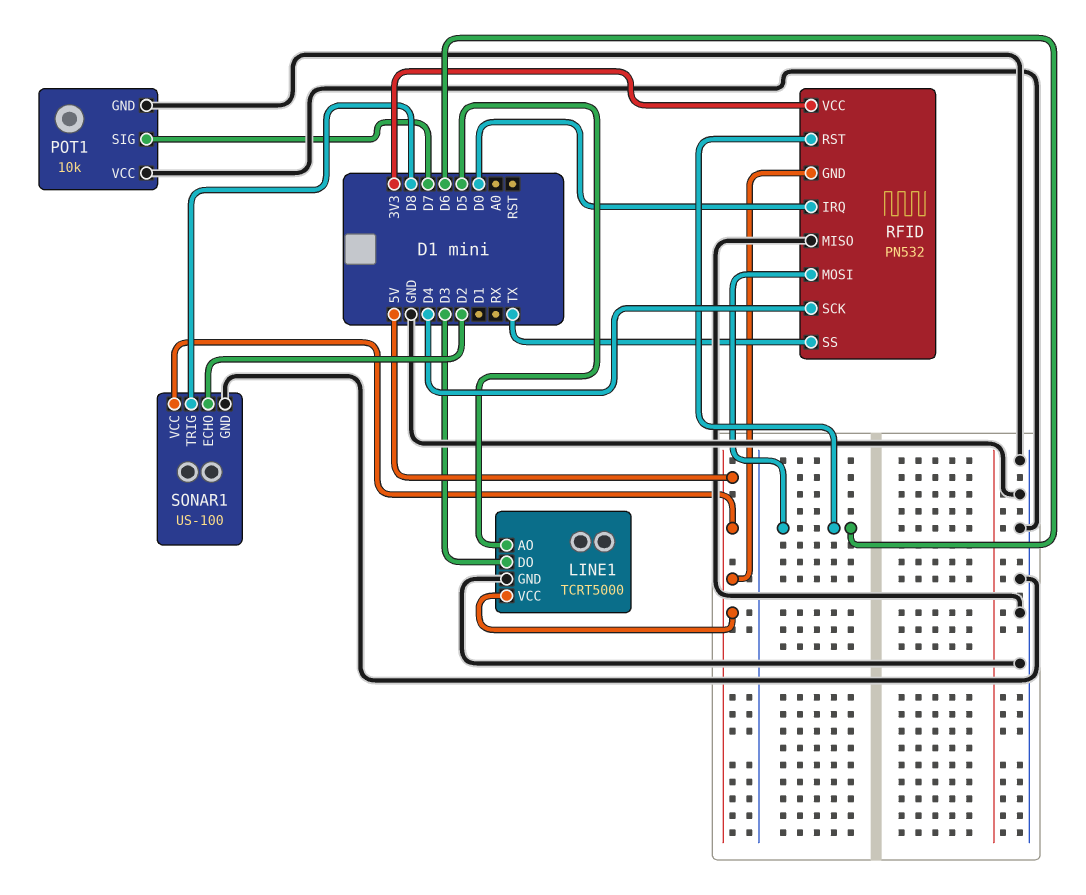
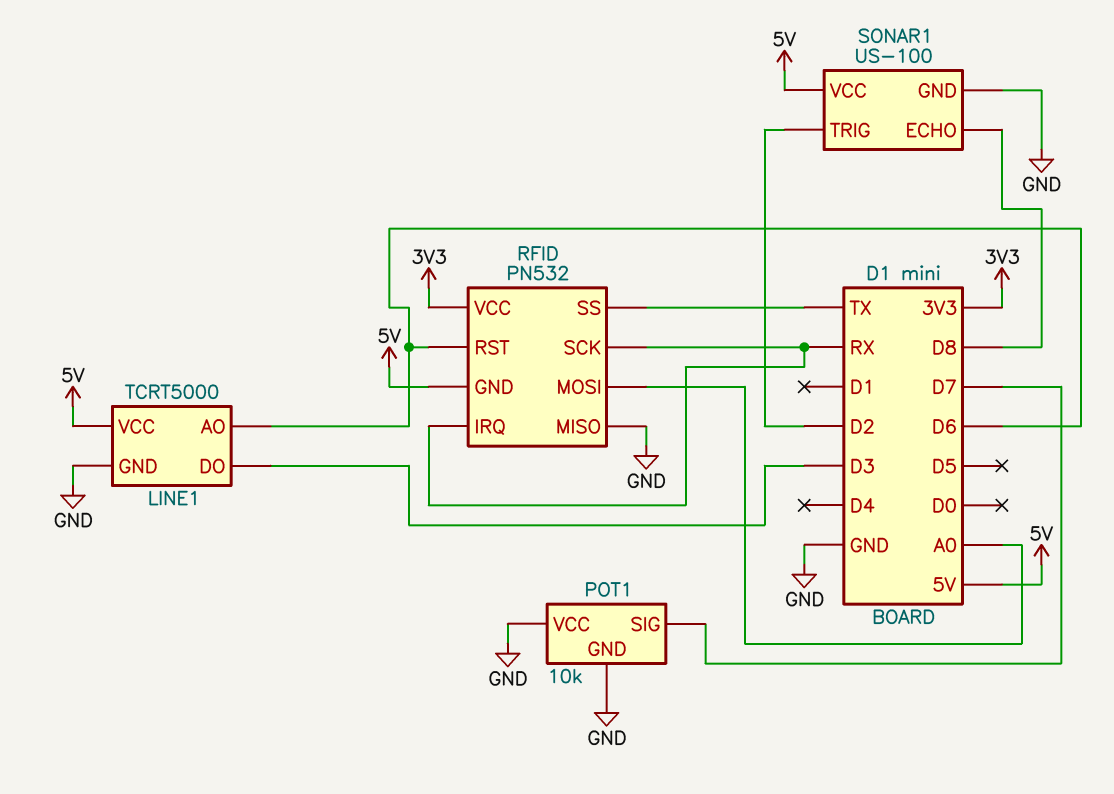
LINE1 pin AO: D5 -> D6
RFID pin IRQ: D0 -> RX
RFID pin MOSI: D6 -> A0
RFID pin SCK: D4 -> RX
SONAR1 pin ECHO: D2 -> D8
SONAR1 pin TRIG: D8 -> D2

